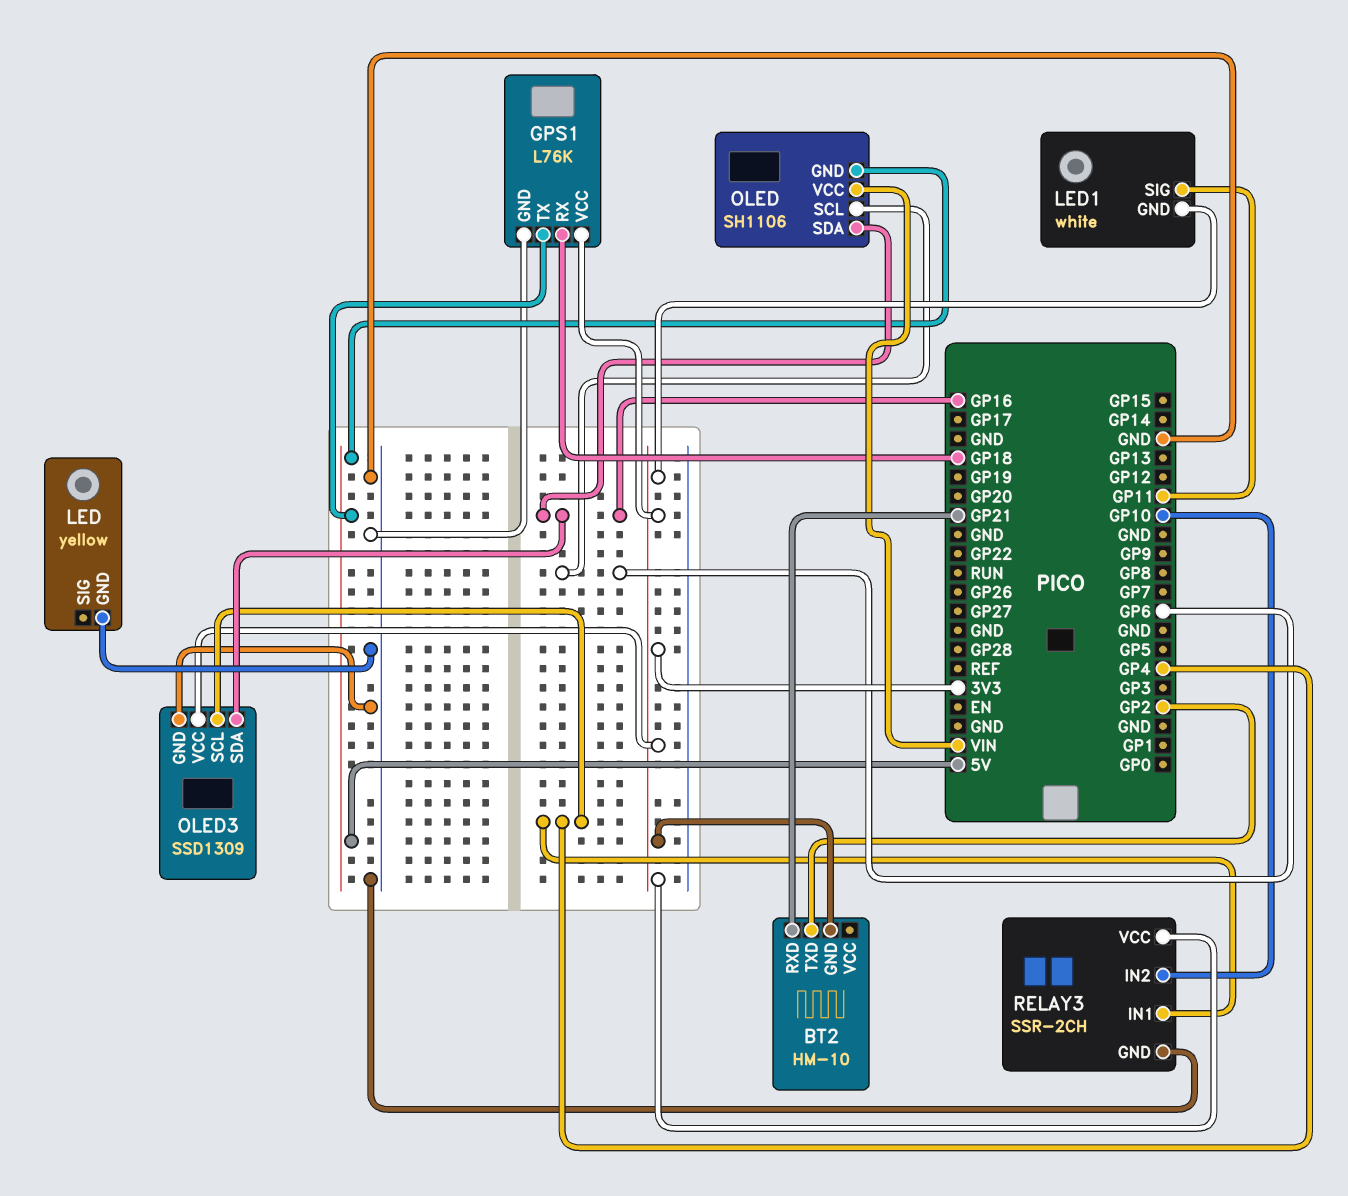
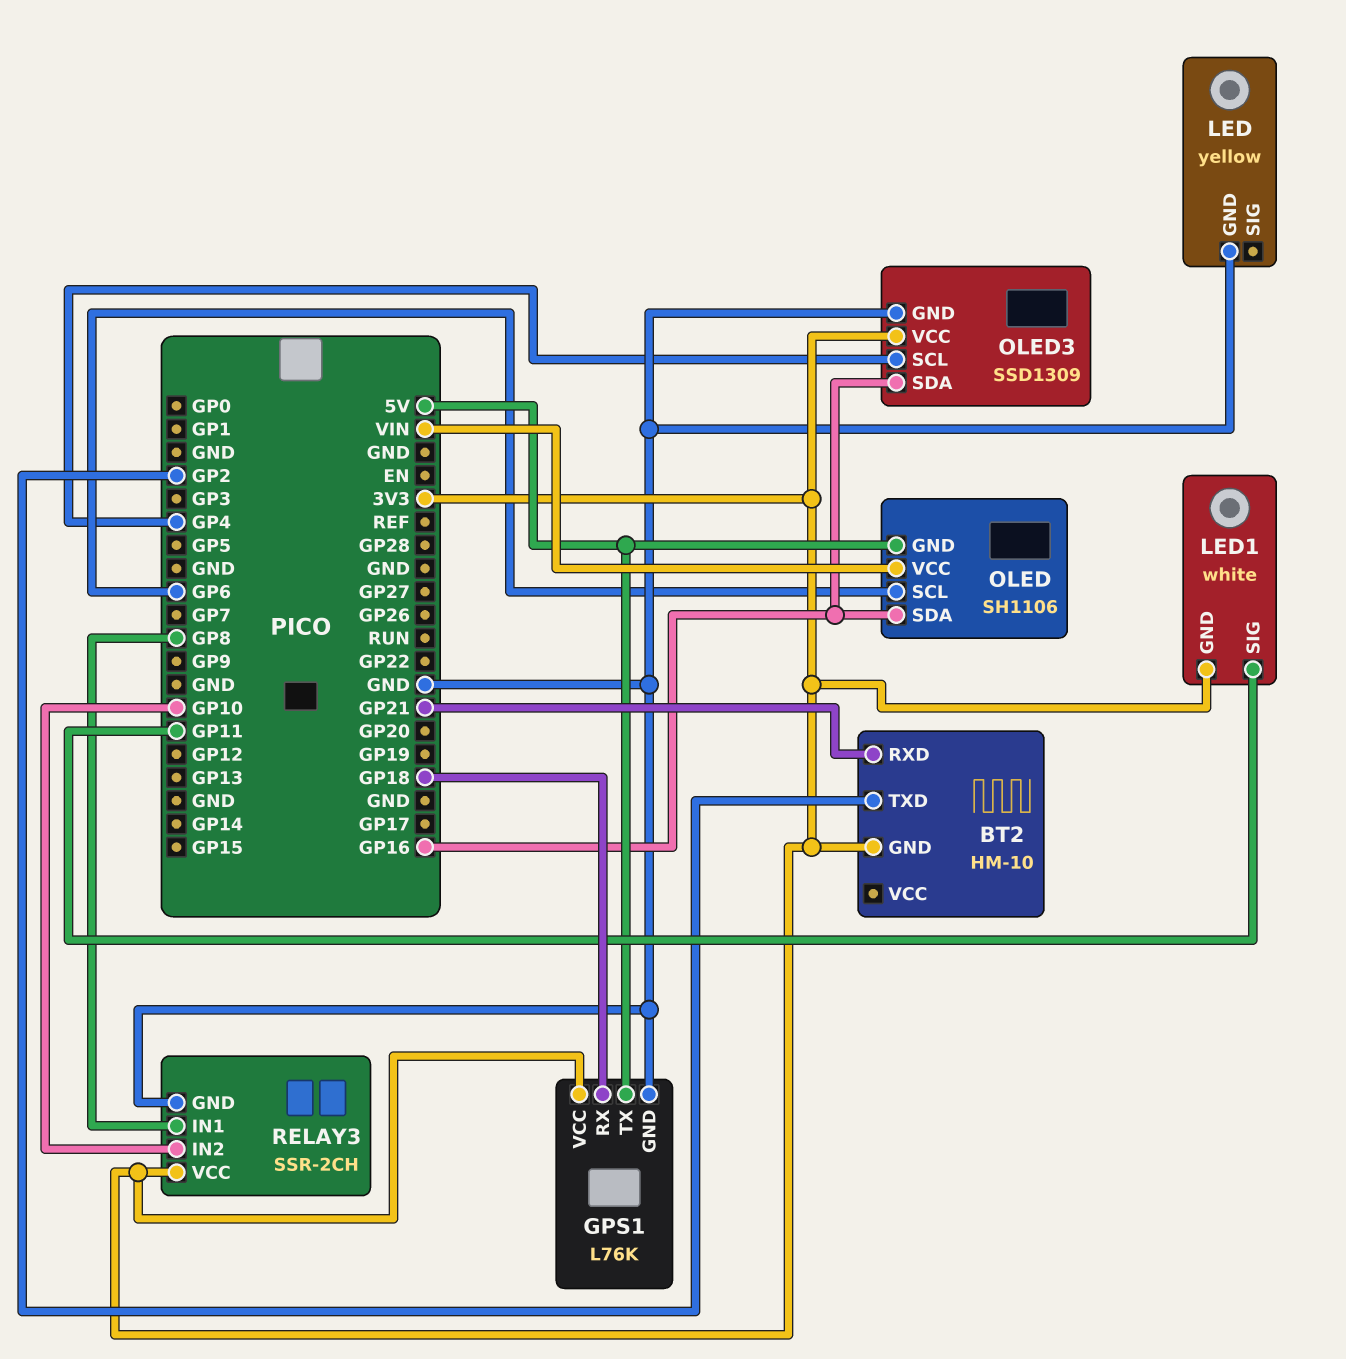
RELAY3 pin IN1: GP4 -> GP8

